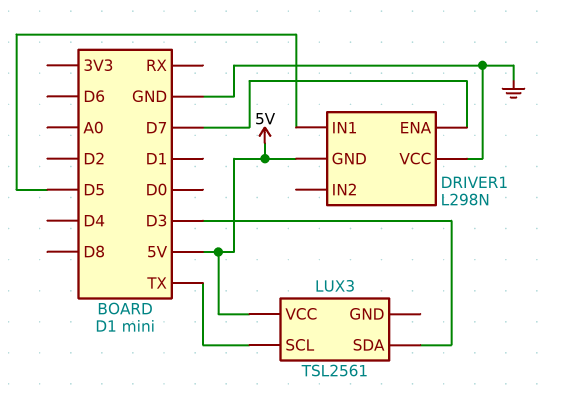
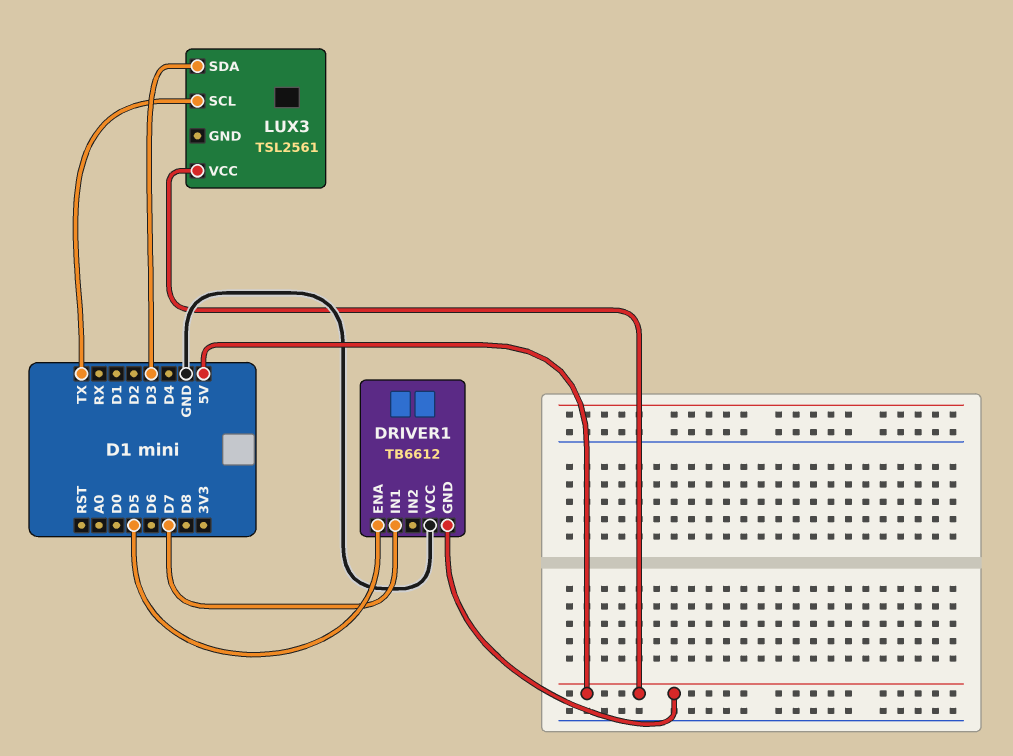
DRIVER1: L298N -> TB6612
DRIVER1 pin ENA: D7 -> D5
DRIVER1 pin IN1: D5 -> D7

